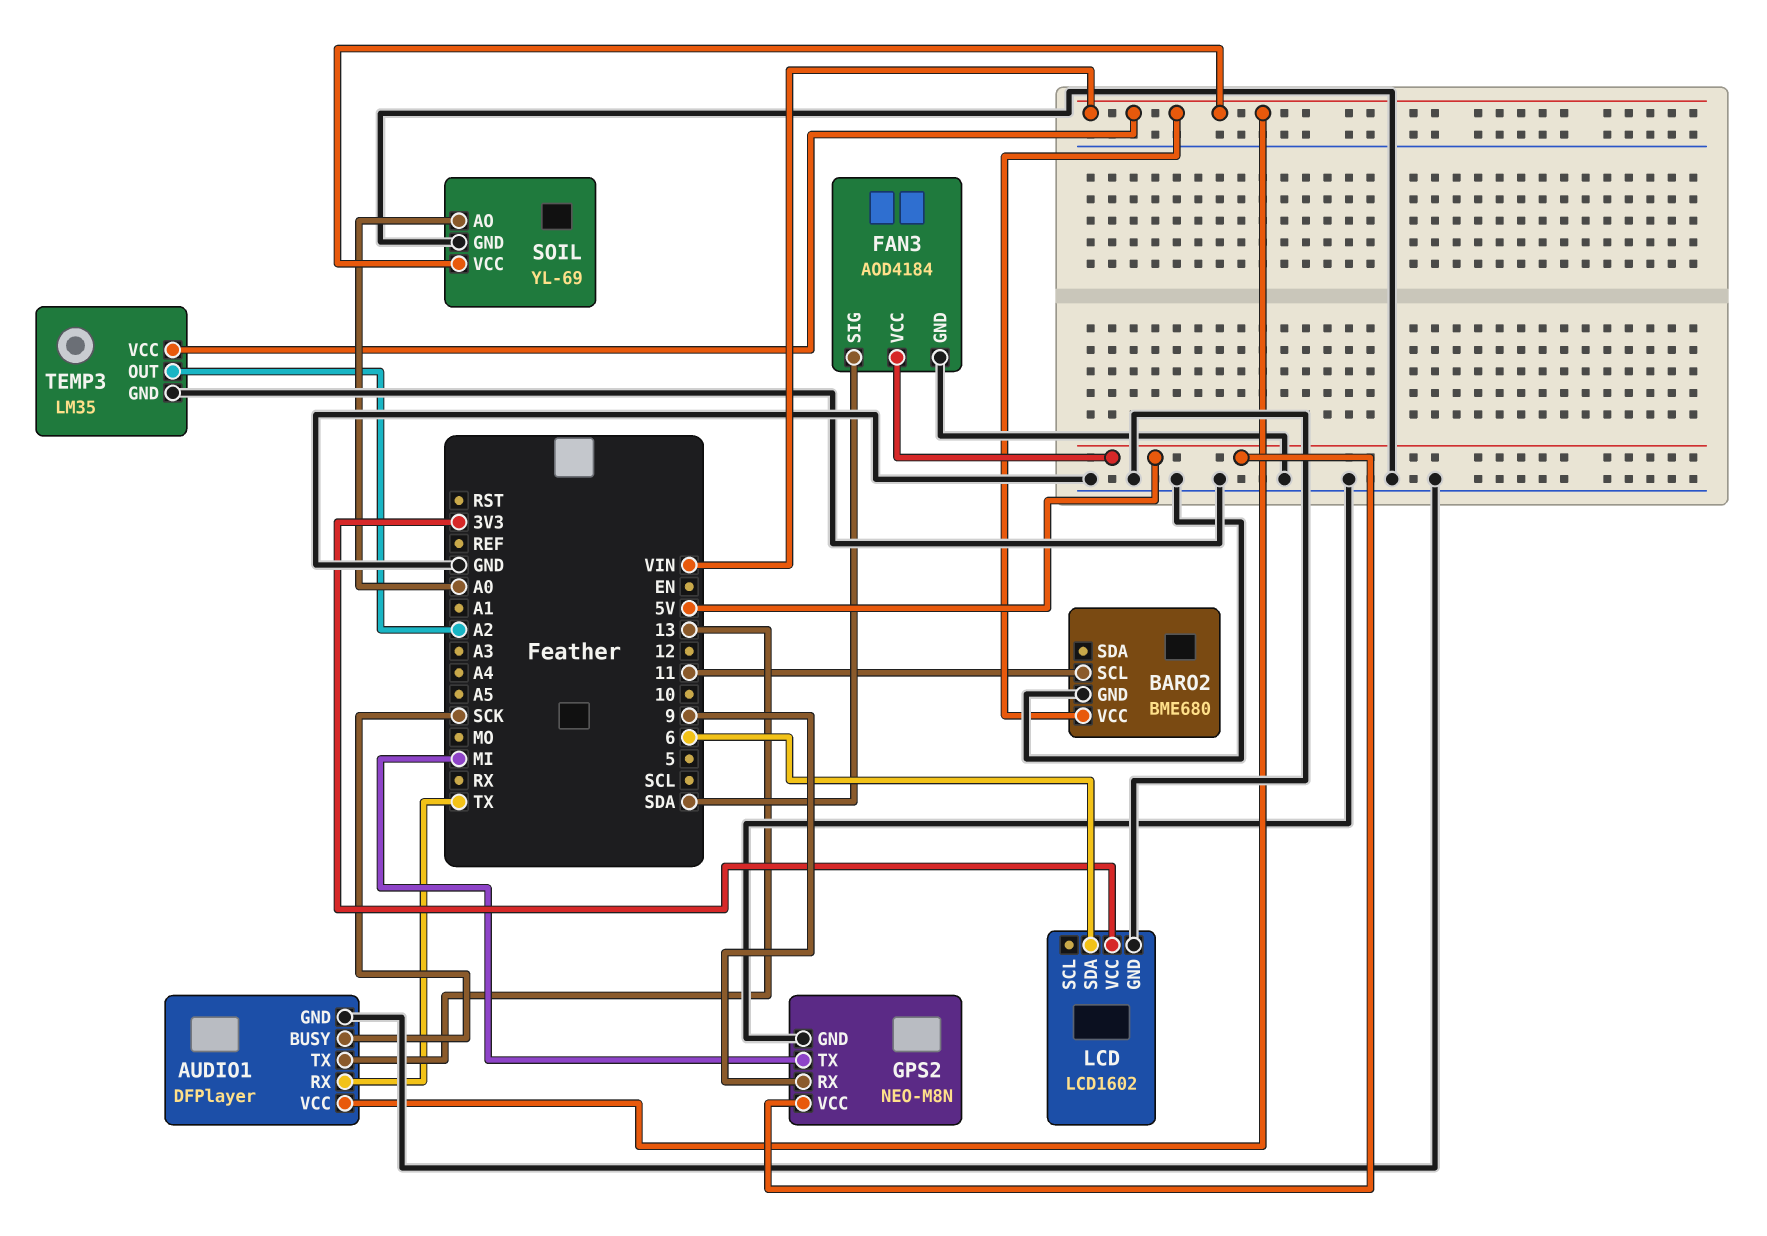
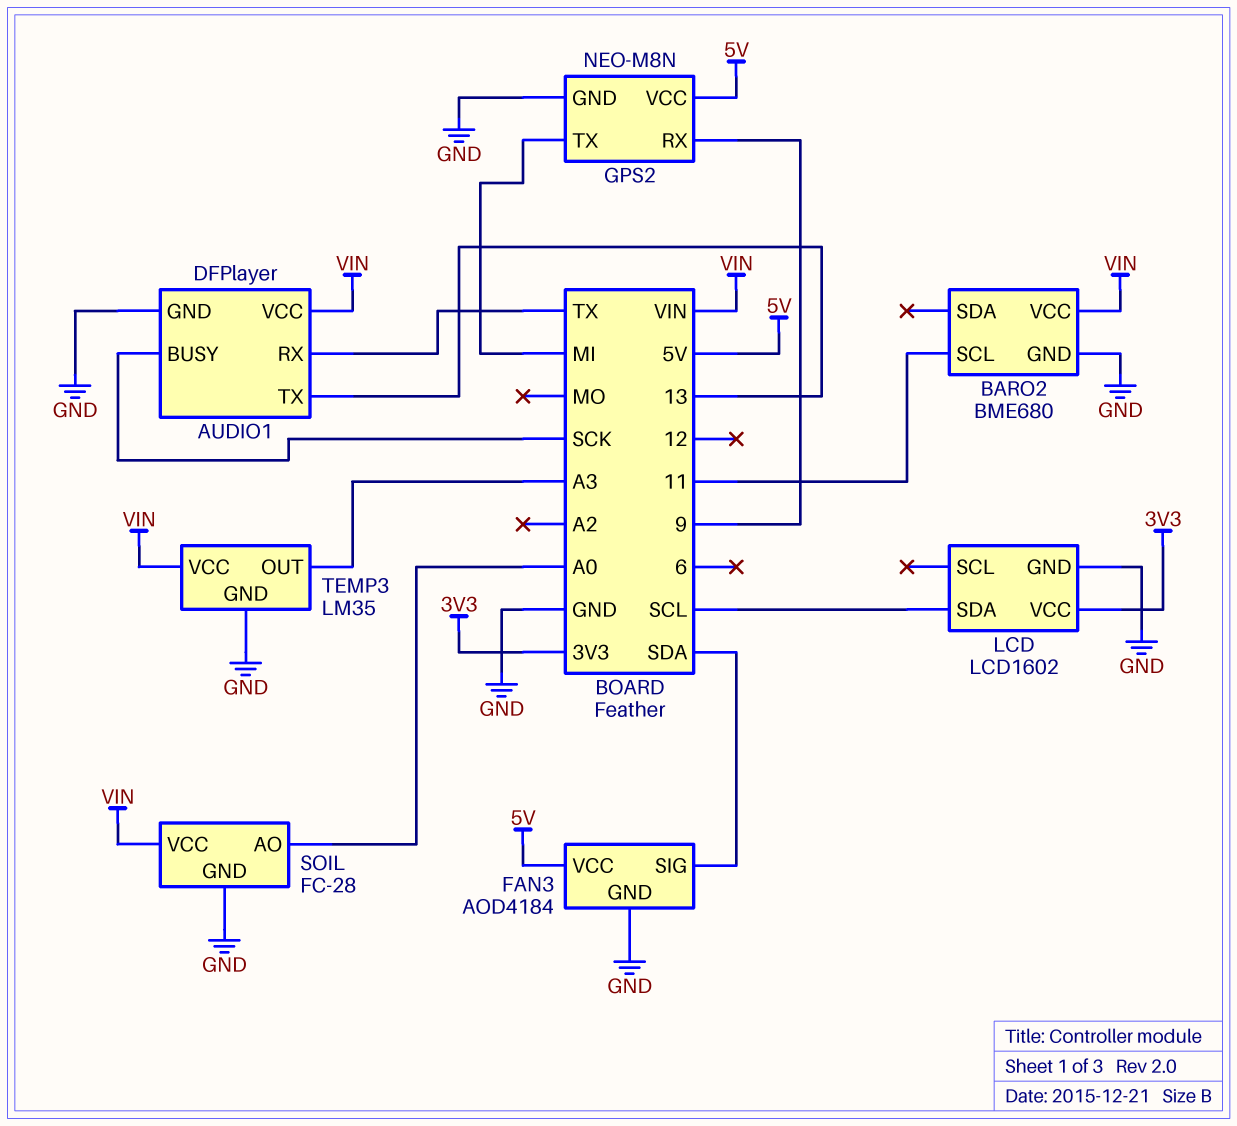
LCD pin SDA: 6 -> SCL
SOIL: YL-69 -> FC-28
TEMP3 pin OUT: A2 -> A3

